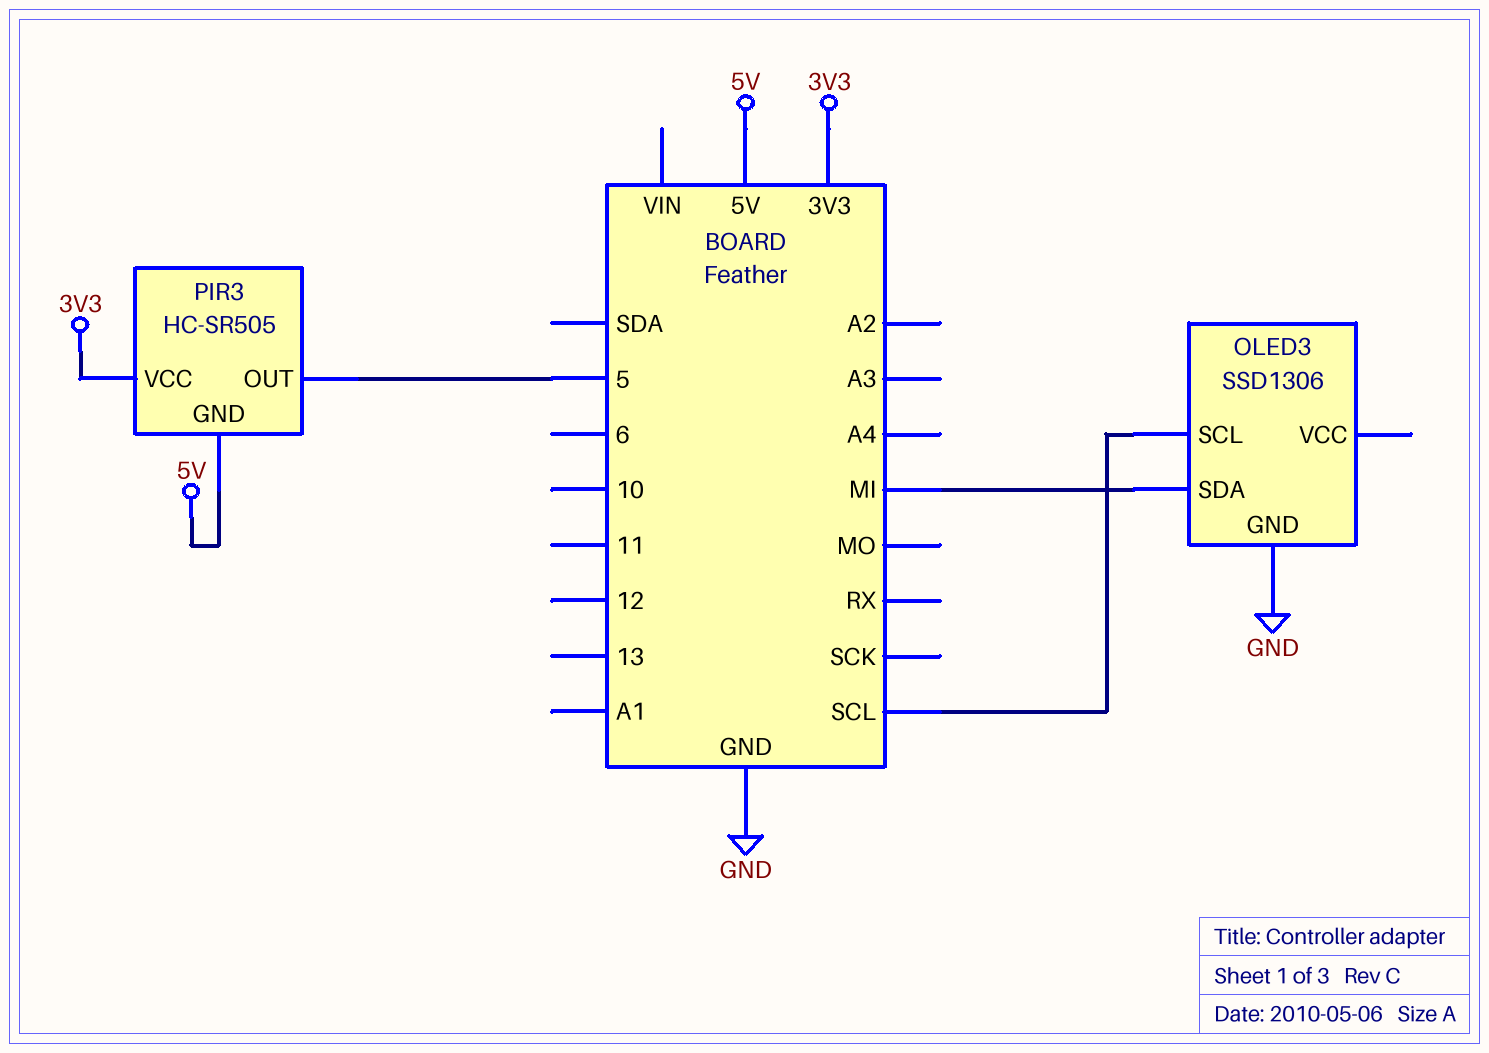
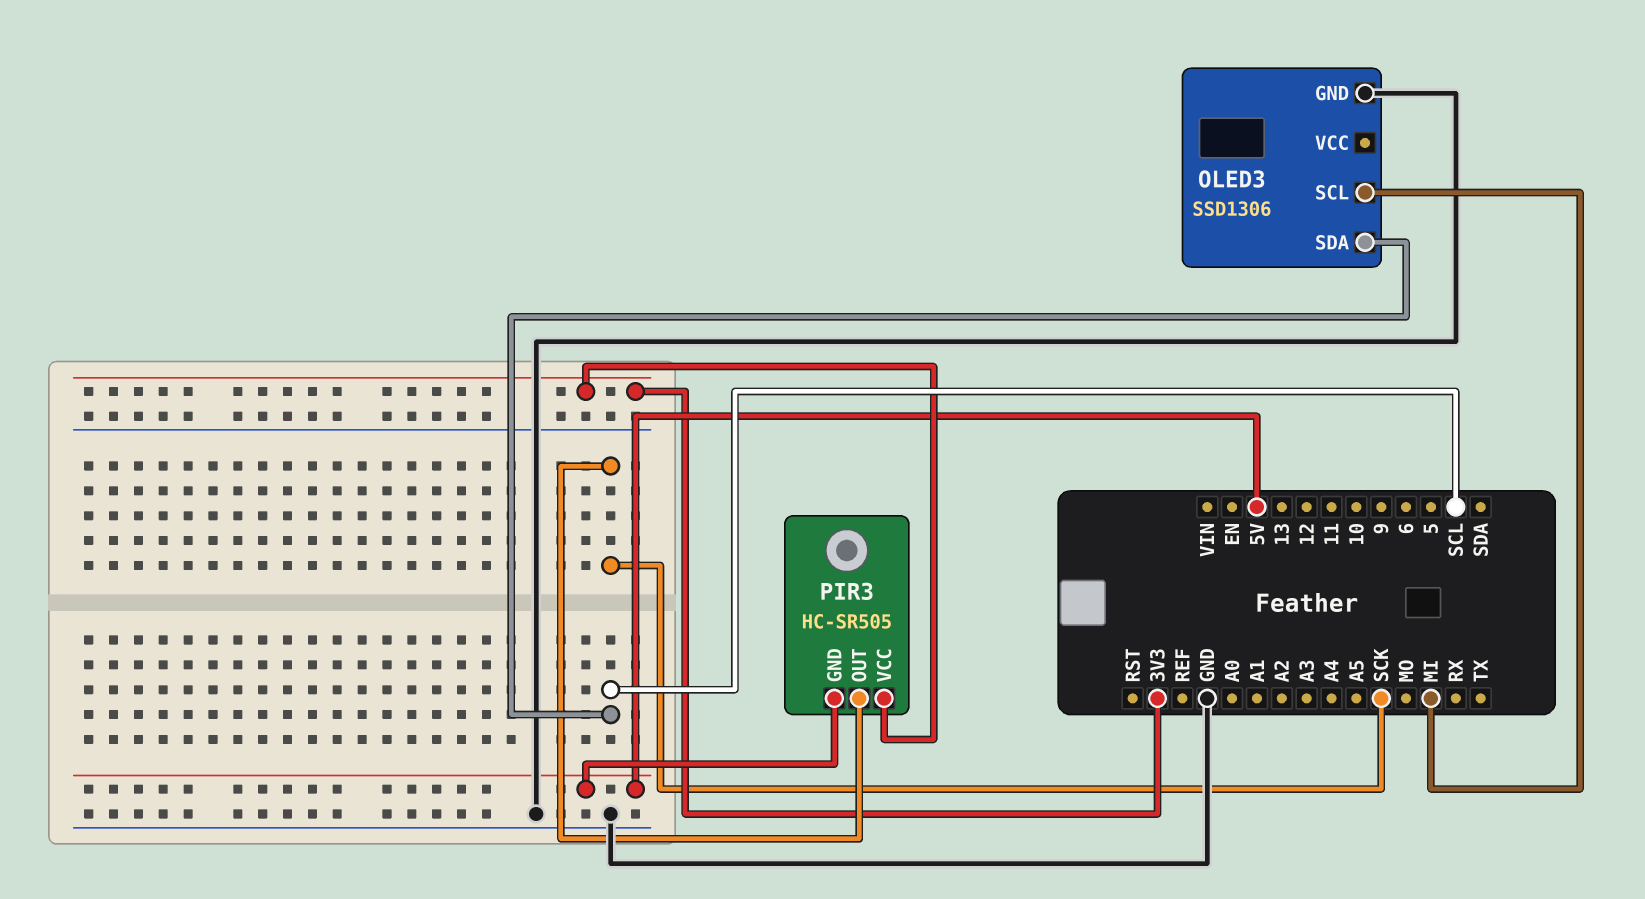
OLED3 pin SCL: SCL -> MI
OLED3 pin SDA: MI -> SCL
PIR3 pin OUT: 5 -> SCK

